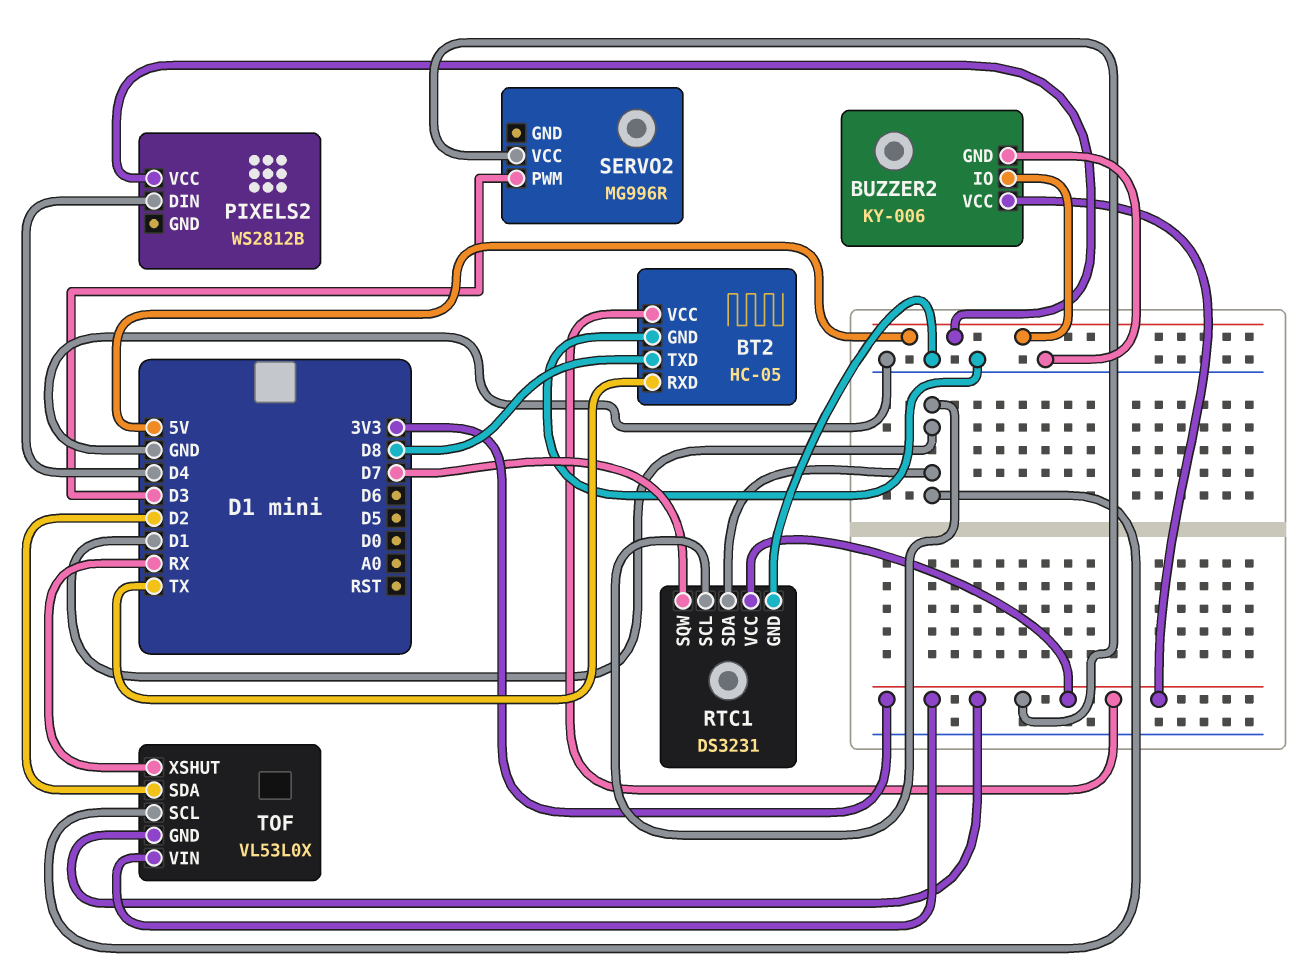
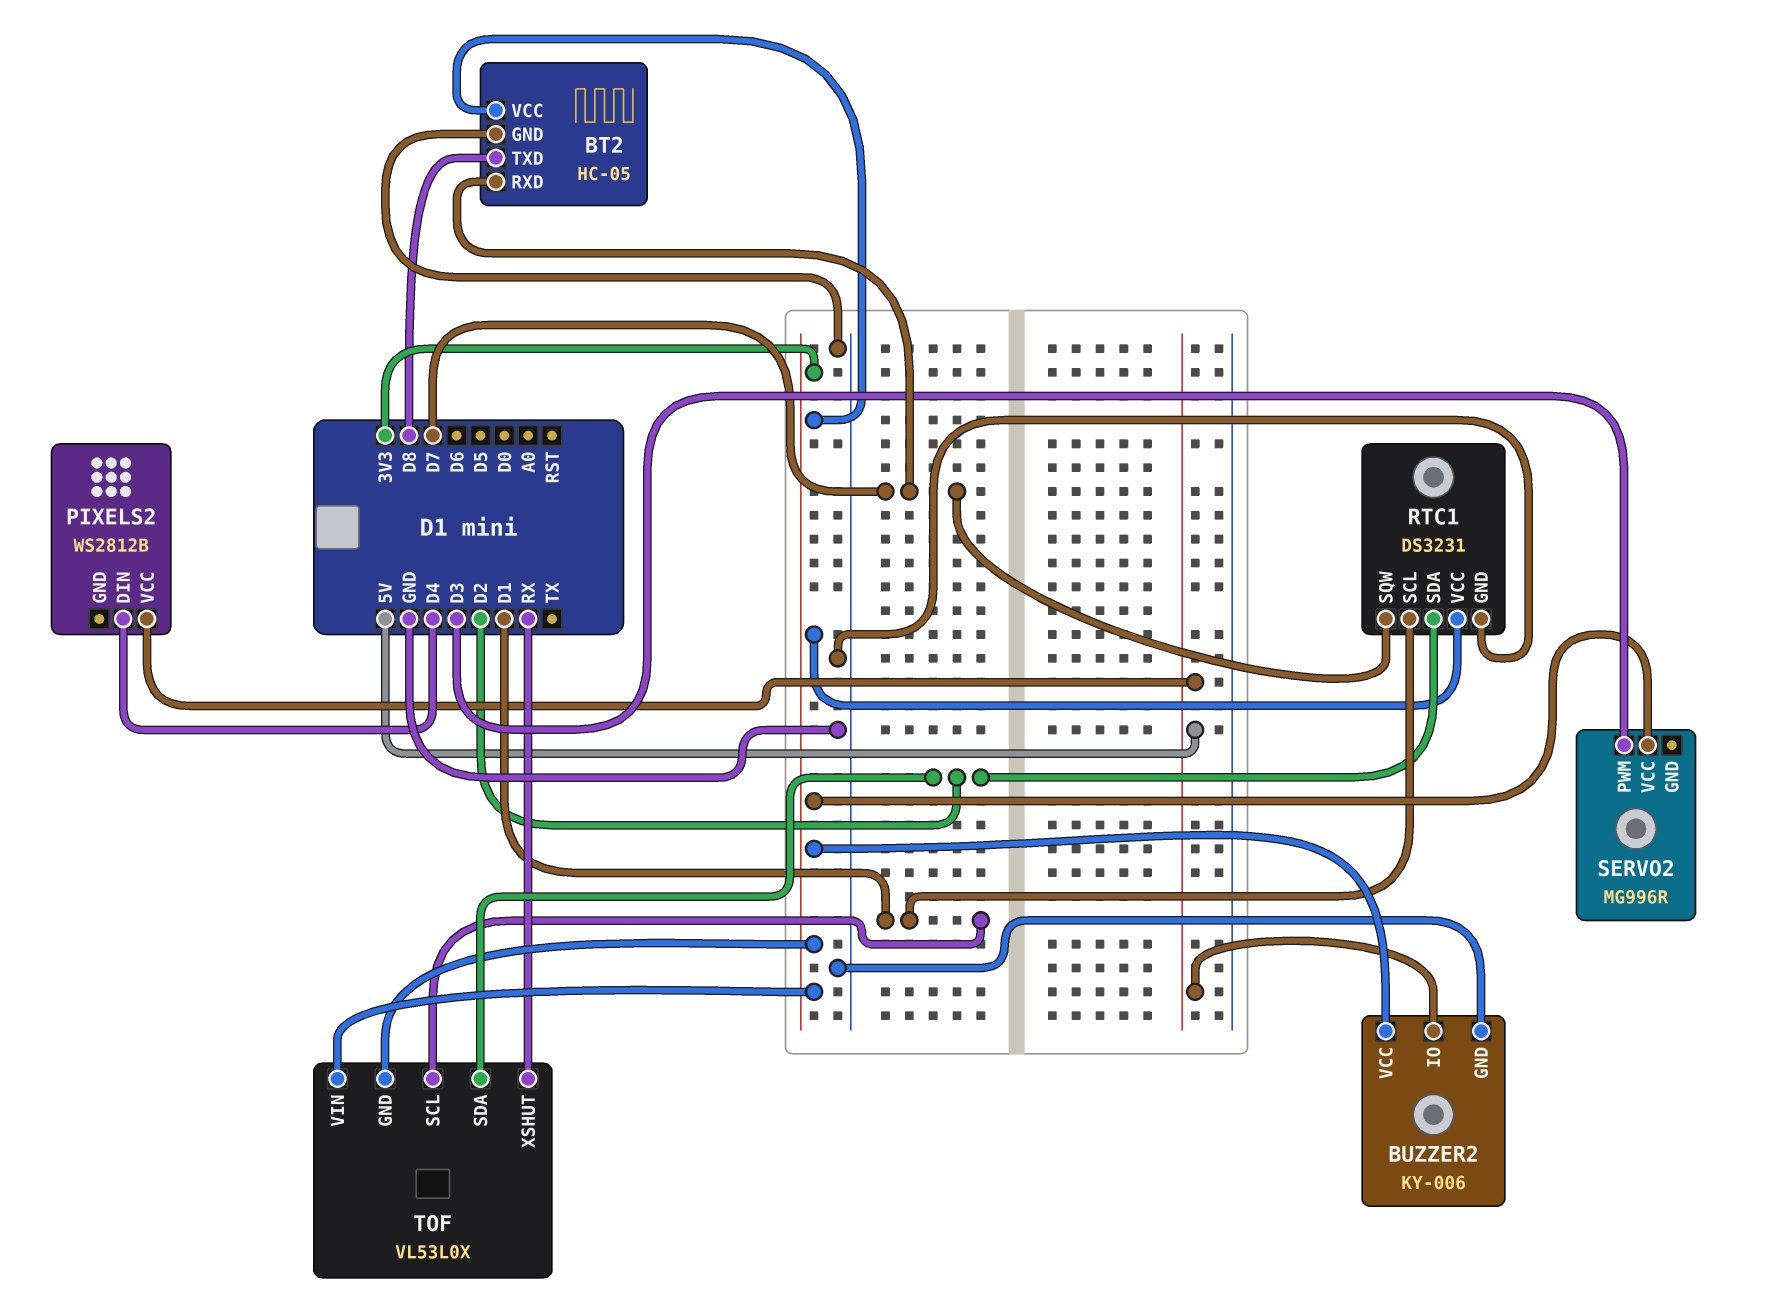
BT2 pin RXD: TX -> D7
RTC1 pin SDA: D1 -> D2

